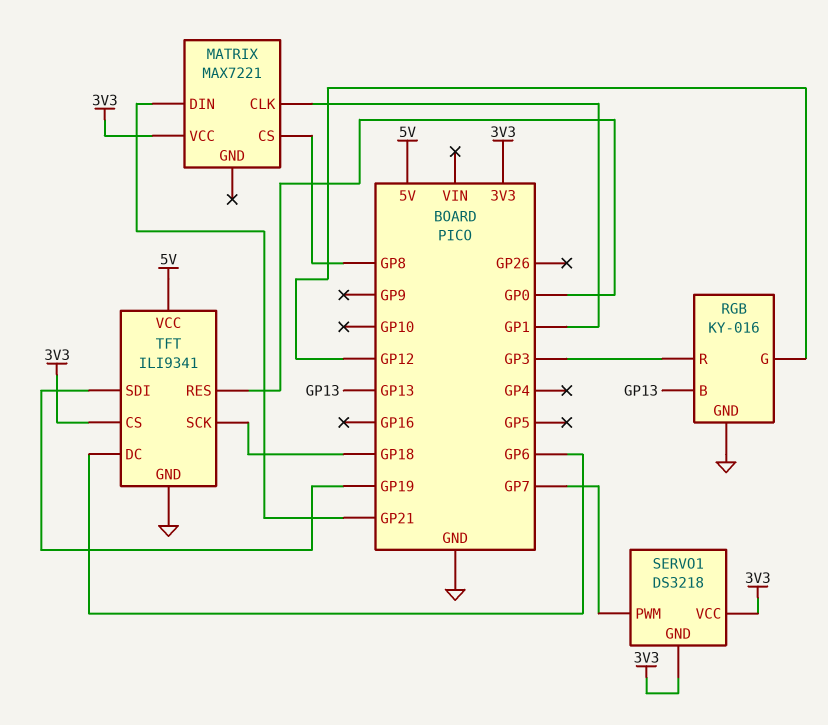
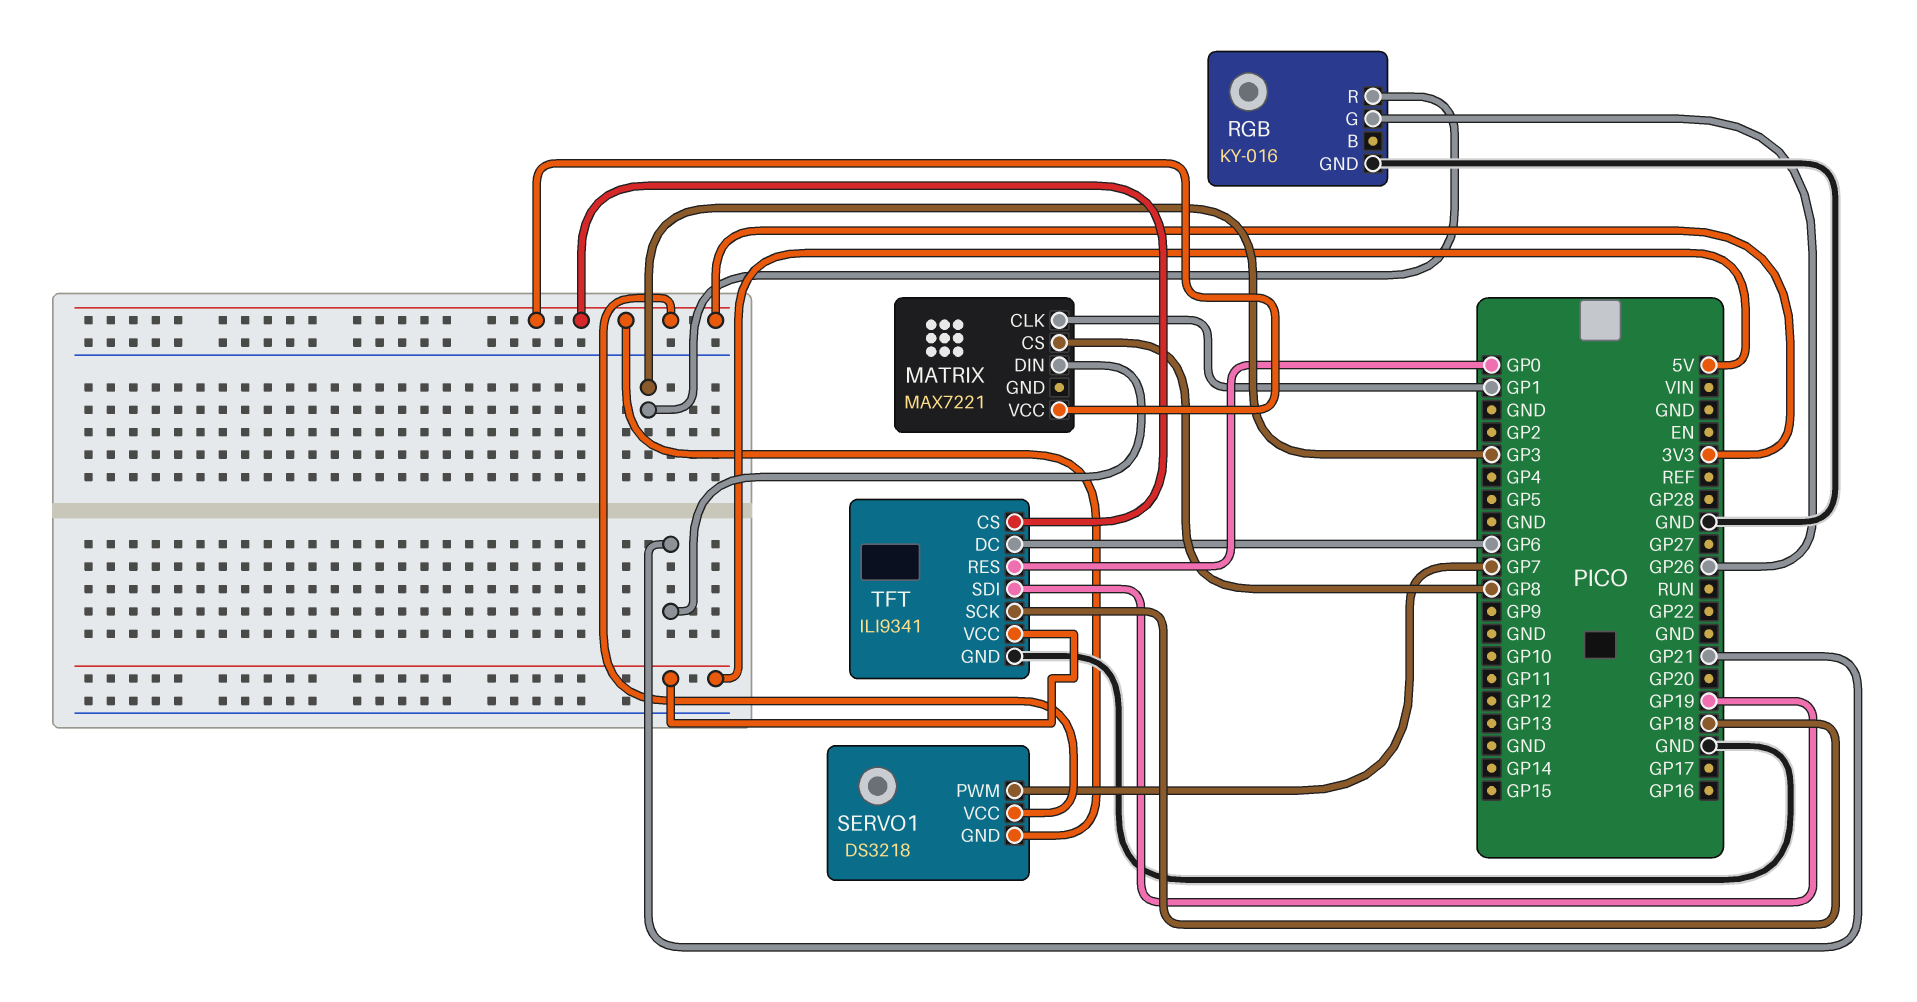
RGB pin B: GP13 -> none
RGB pin G: GP12 -> GP26

